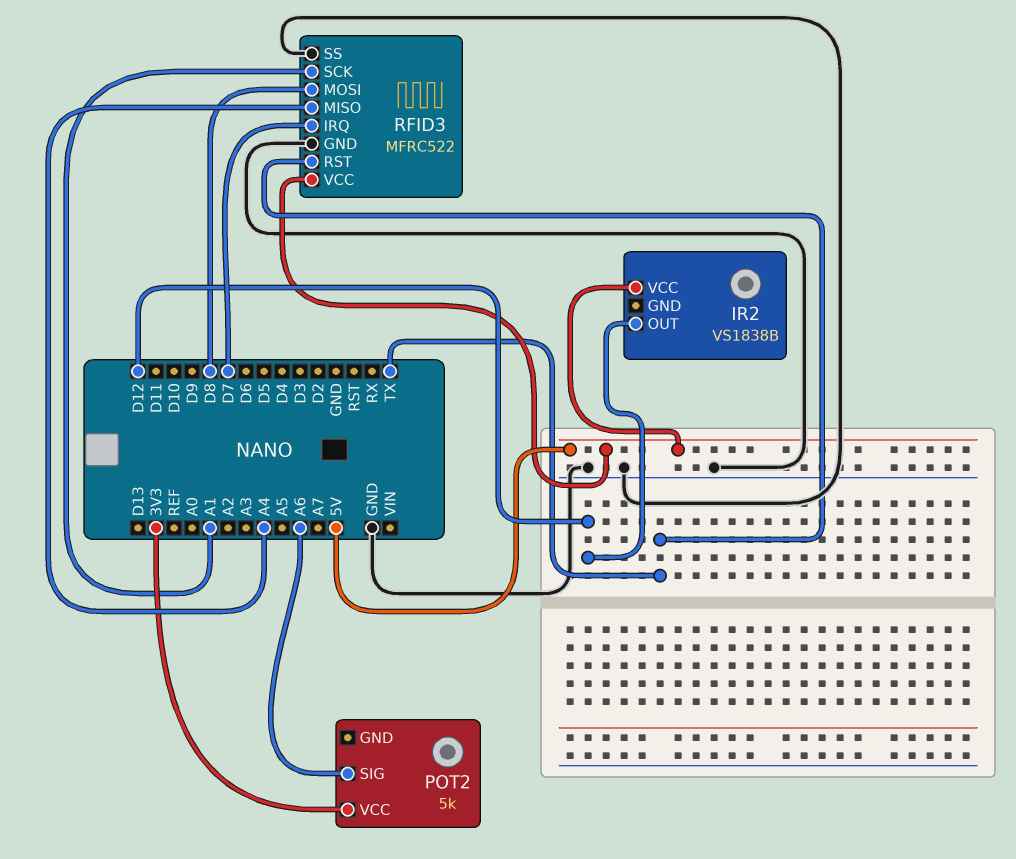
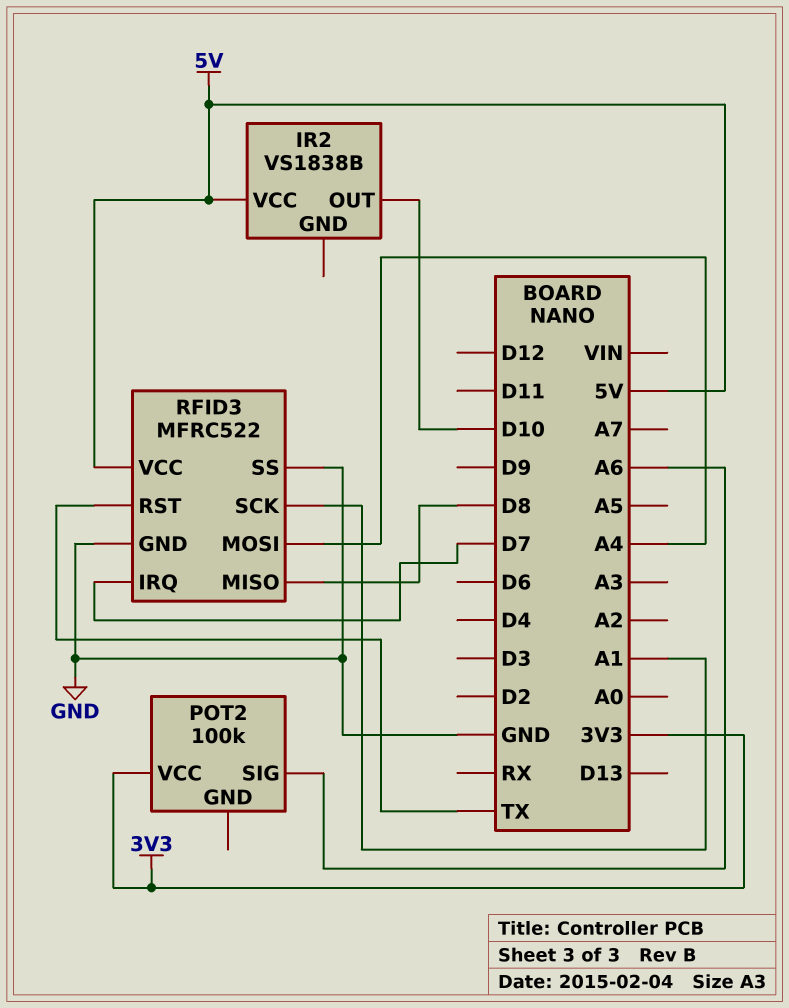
IR2 pin OUT: D12 -> D10
POT2: 5k -> 100k
RFID3 pin MISO: A4 -> D8
RFID3 pin MOSI: D8 -> A4

